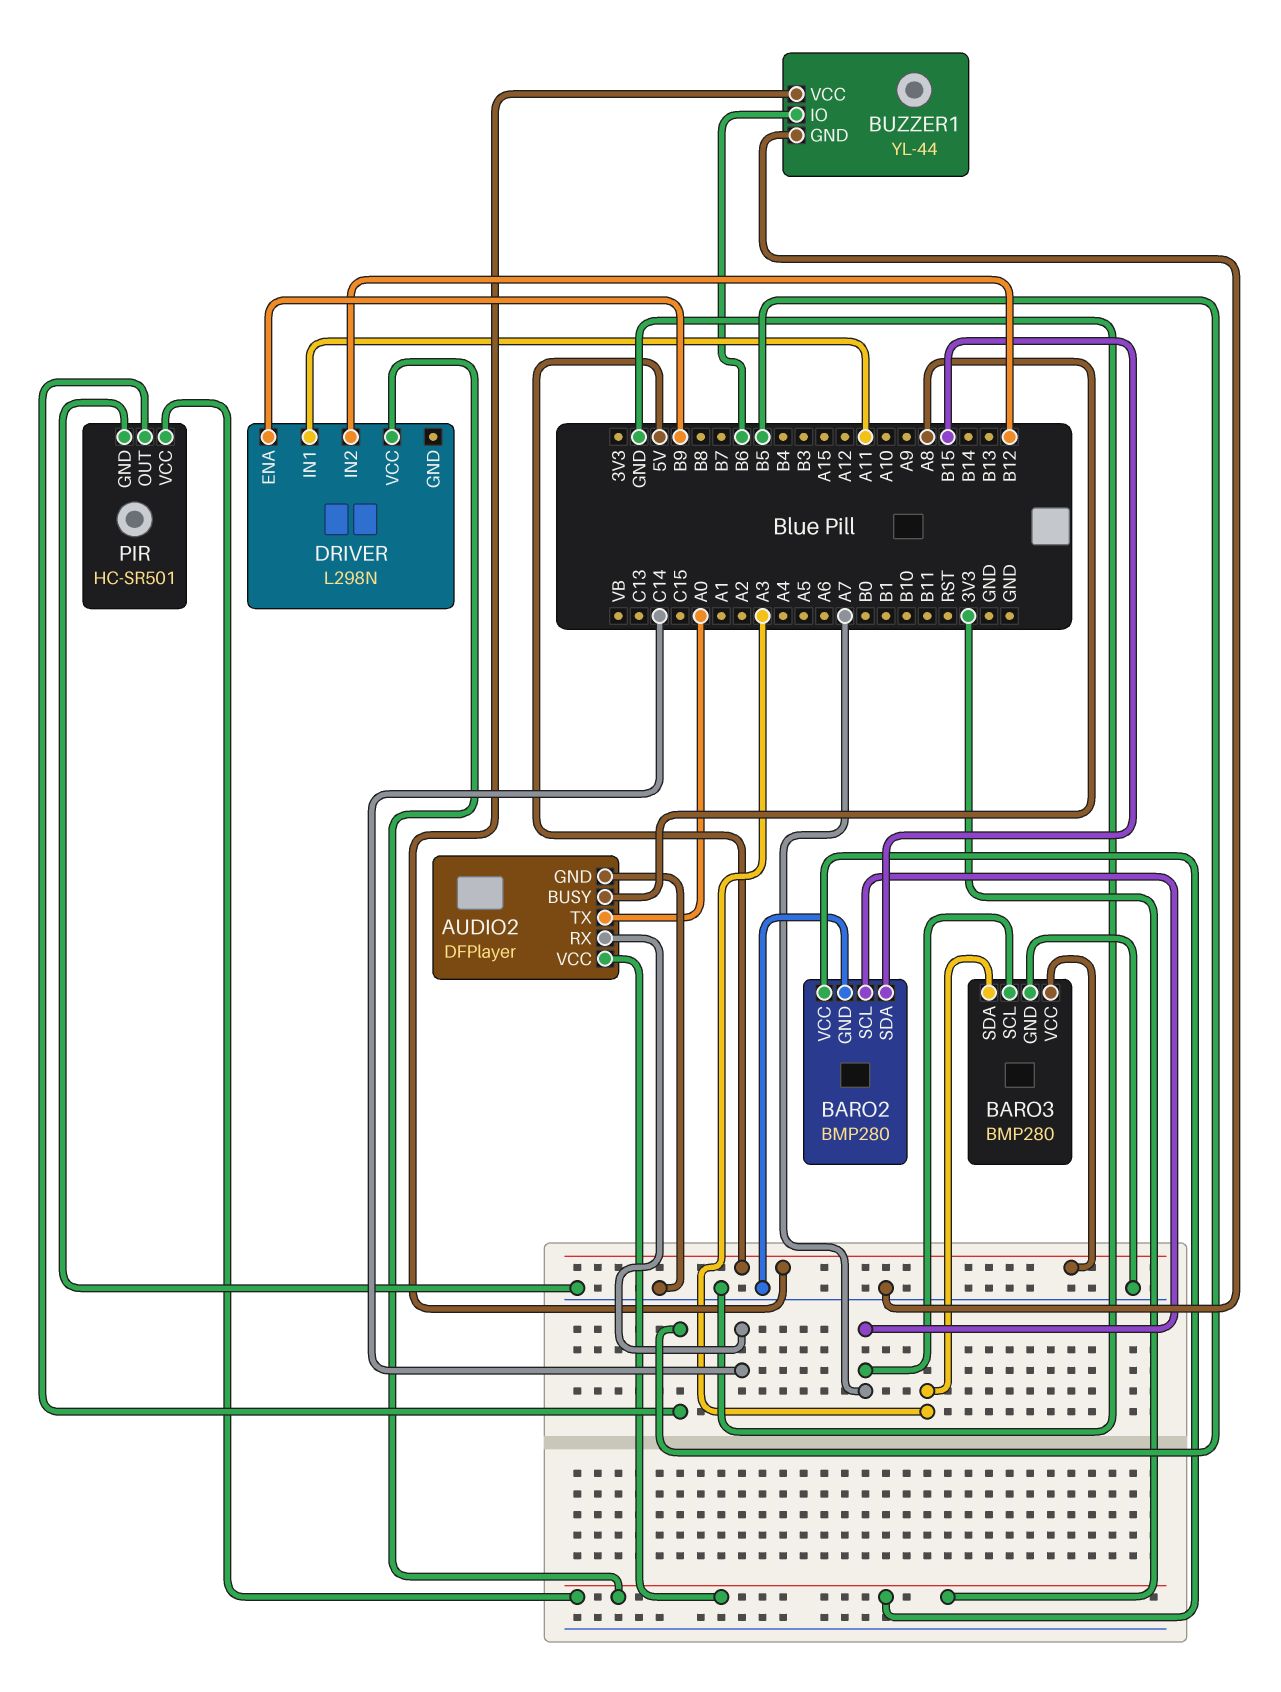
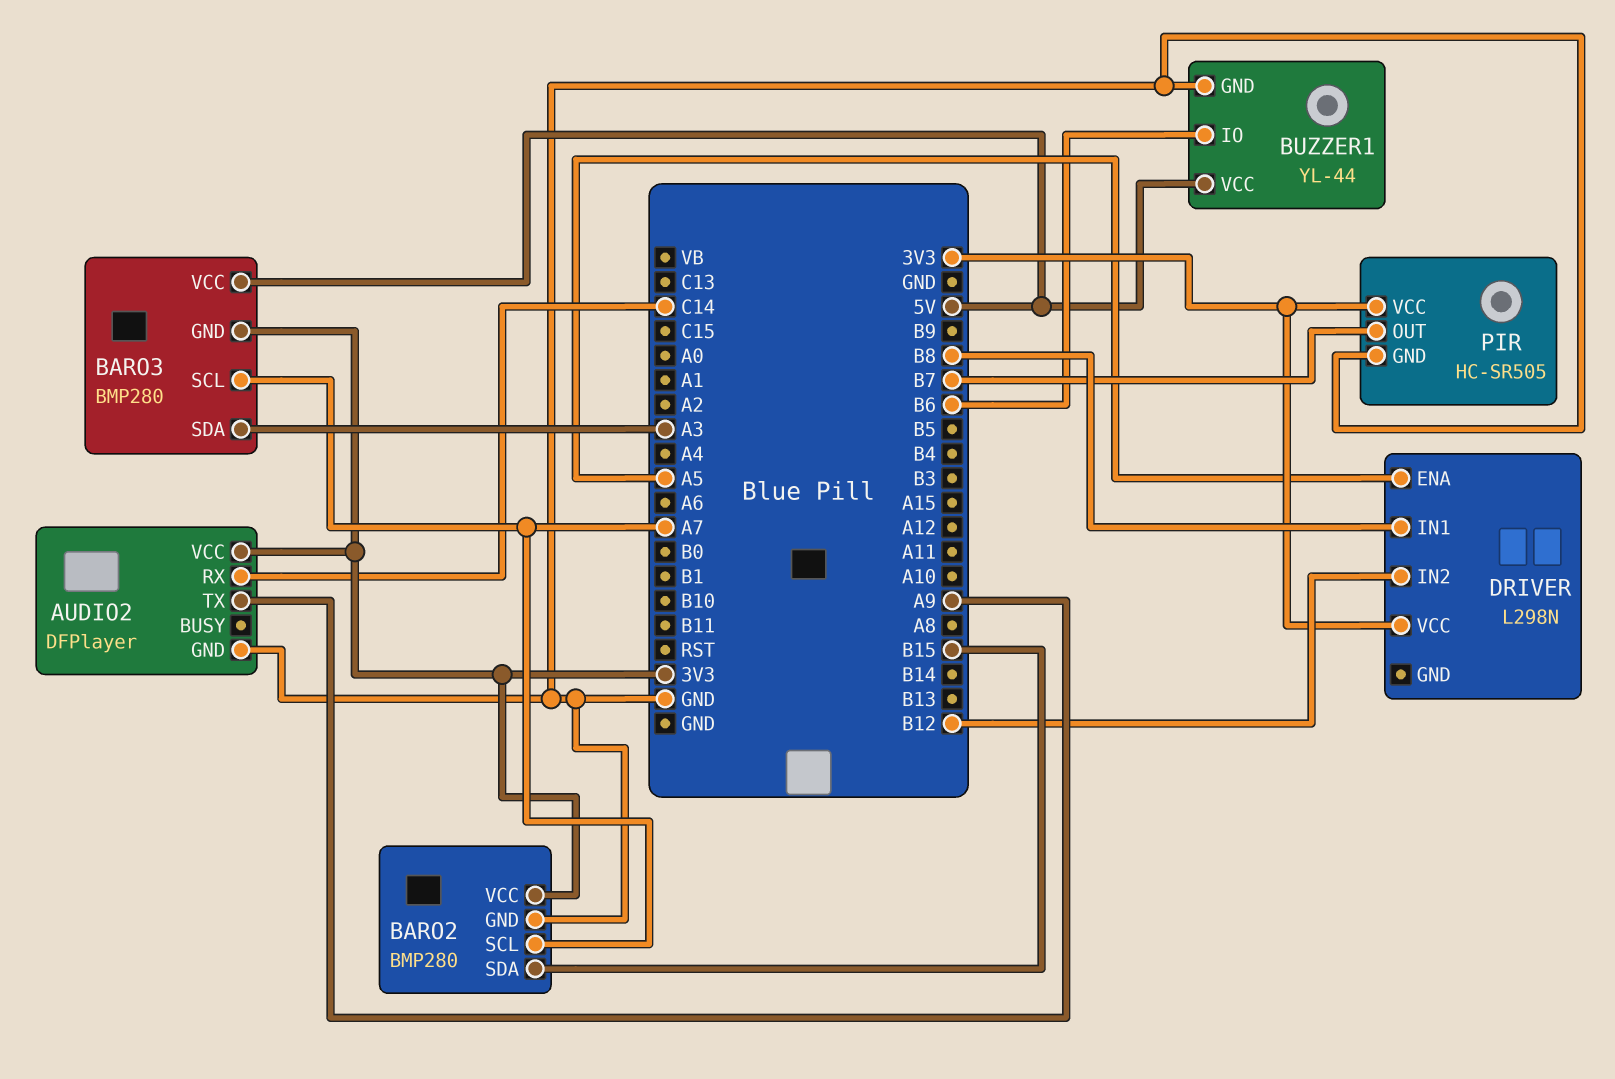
AUDIO2 pin BUSY: A8 -> none
AUDIO2 pin TX: A0 -> A9
BARO3 pin GND: GND -> 3V3
DRIVER pin ENA: B9 -> A5
DRIVER pin IN1: A11 -> B8
PIR: HC-SR501 -> HC-SR505
PIR pin OUT: B5 -> B7

